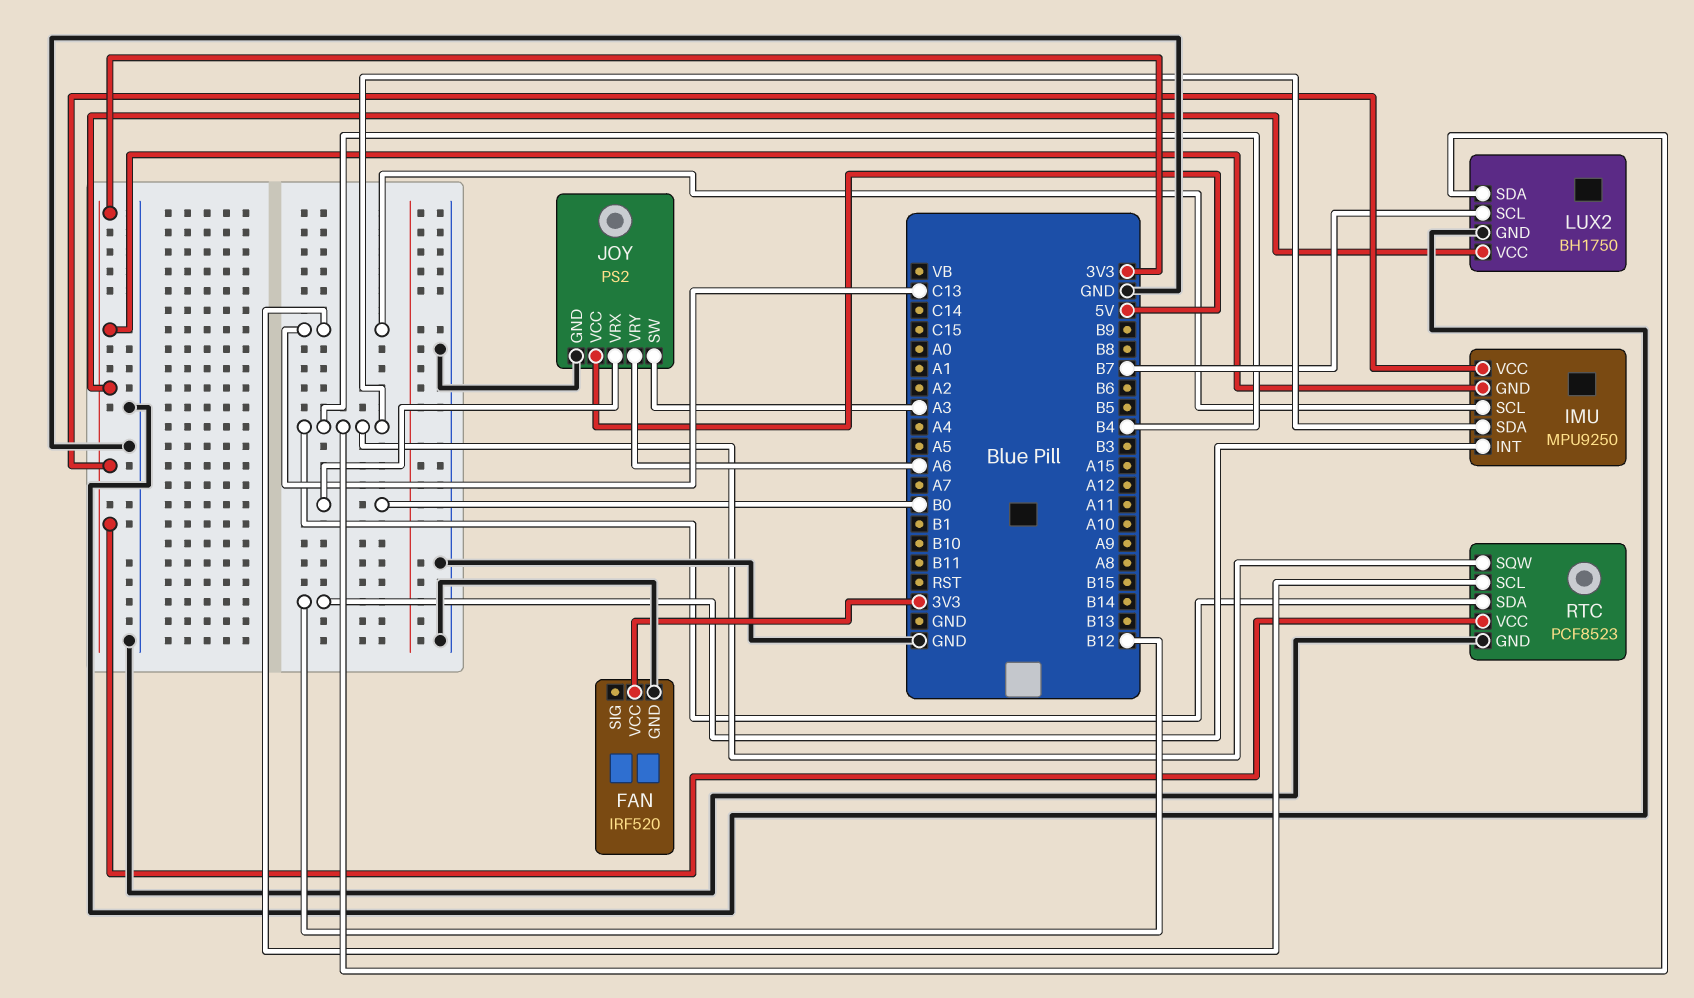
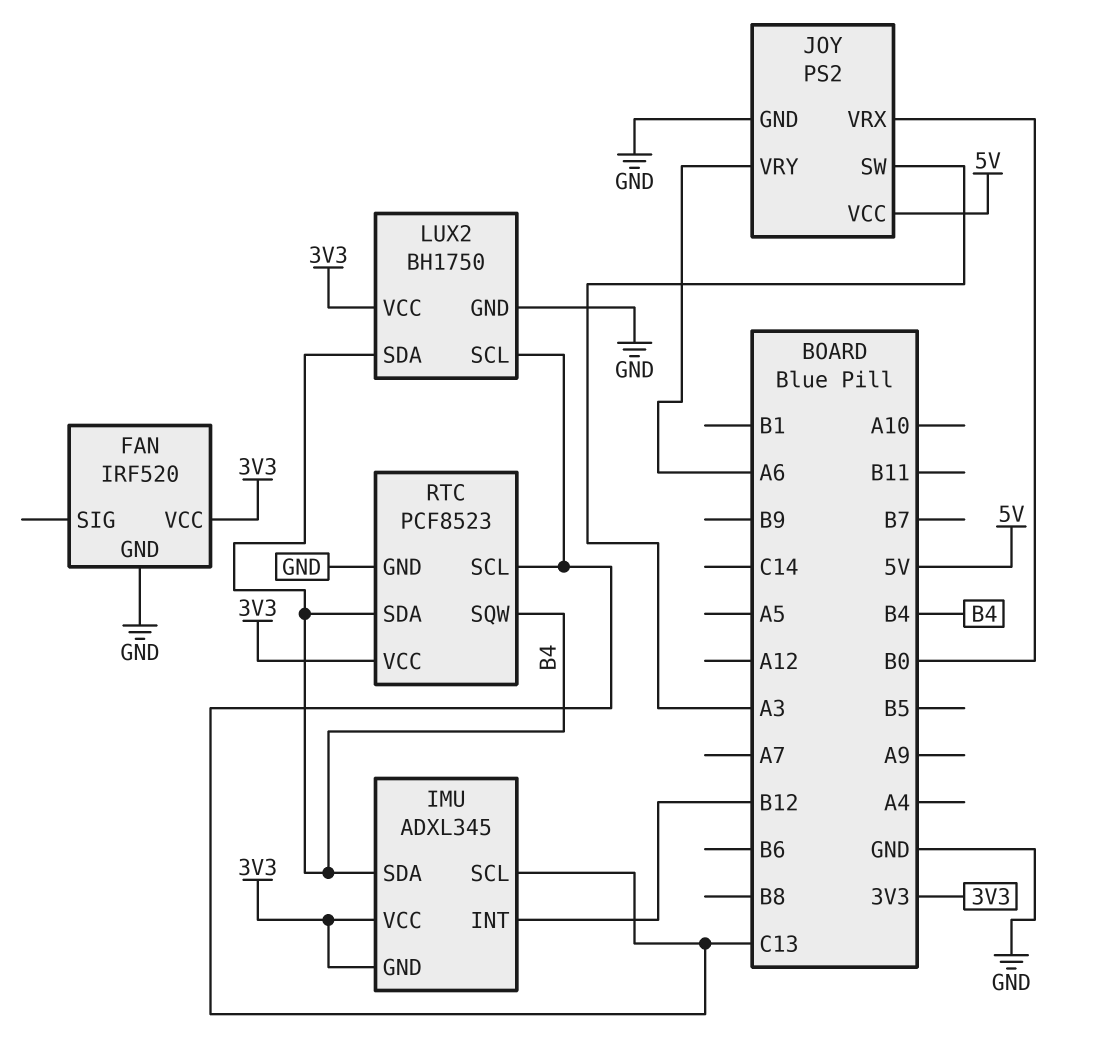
IMU: MPU9250 -> ADXL345
LUX2 pin SCL: B7 -> C13

